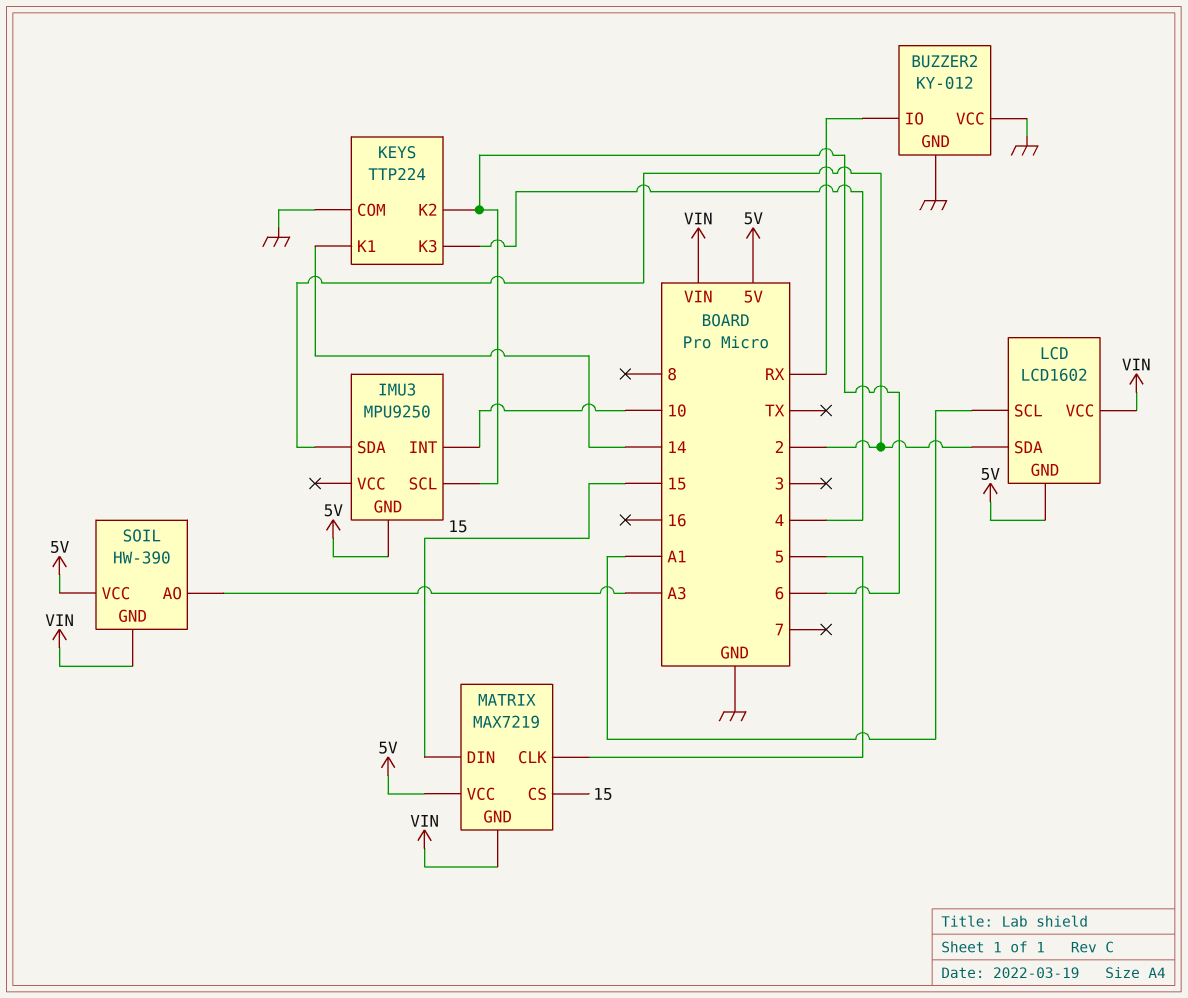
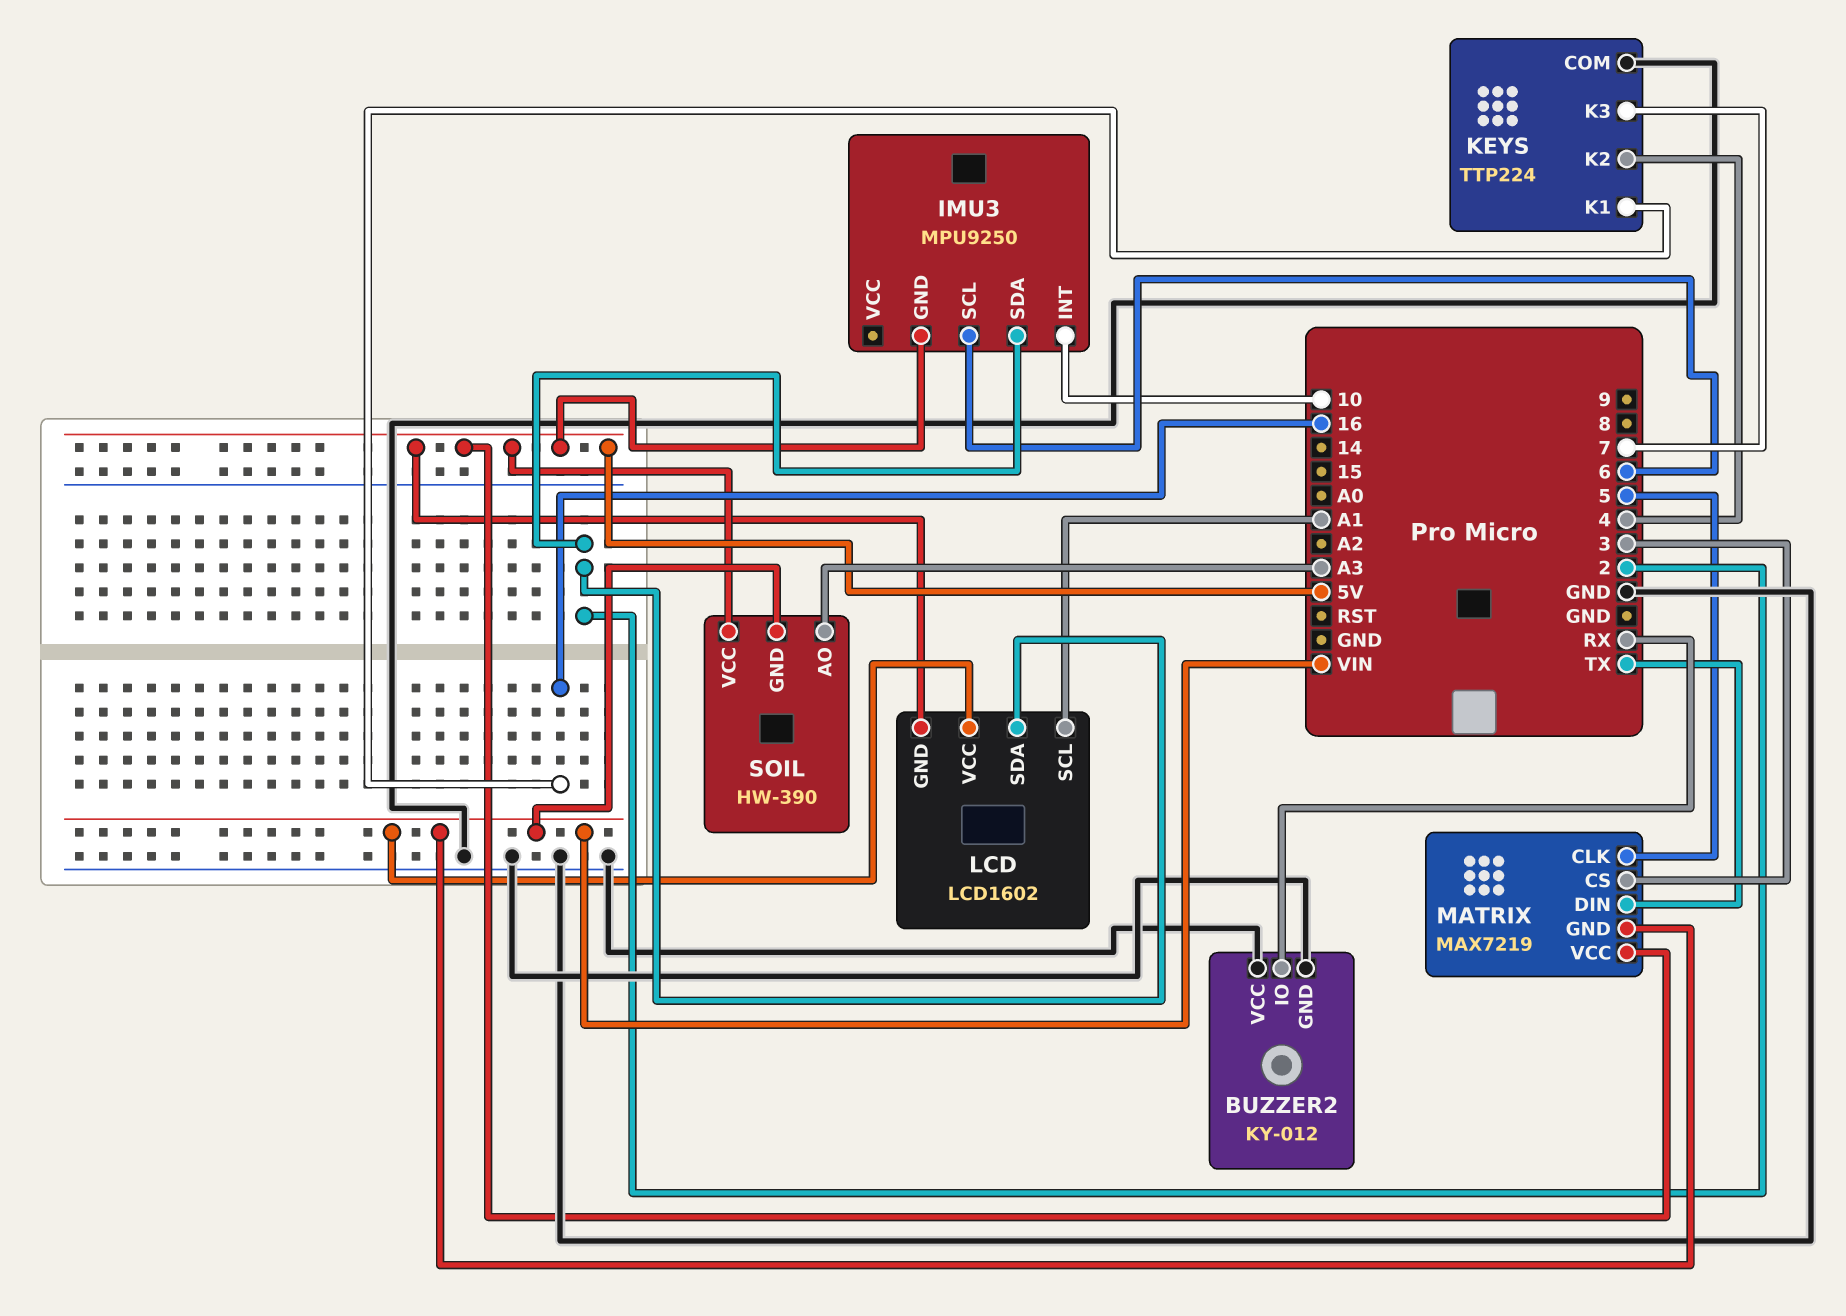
KEYS pin K1: 14 -> 16
KEYS pin K2: 6 -> 4
KEYS pin K3: 4 -> 7
MATRIX pin CS: 15 -> 3
MATRIX pin DIN: 15 -> TX

